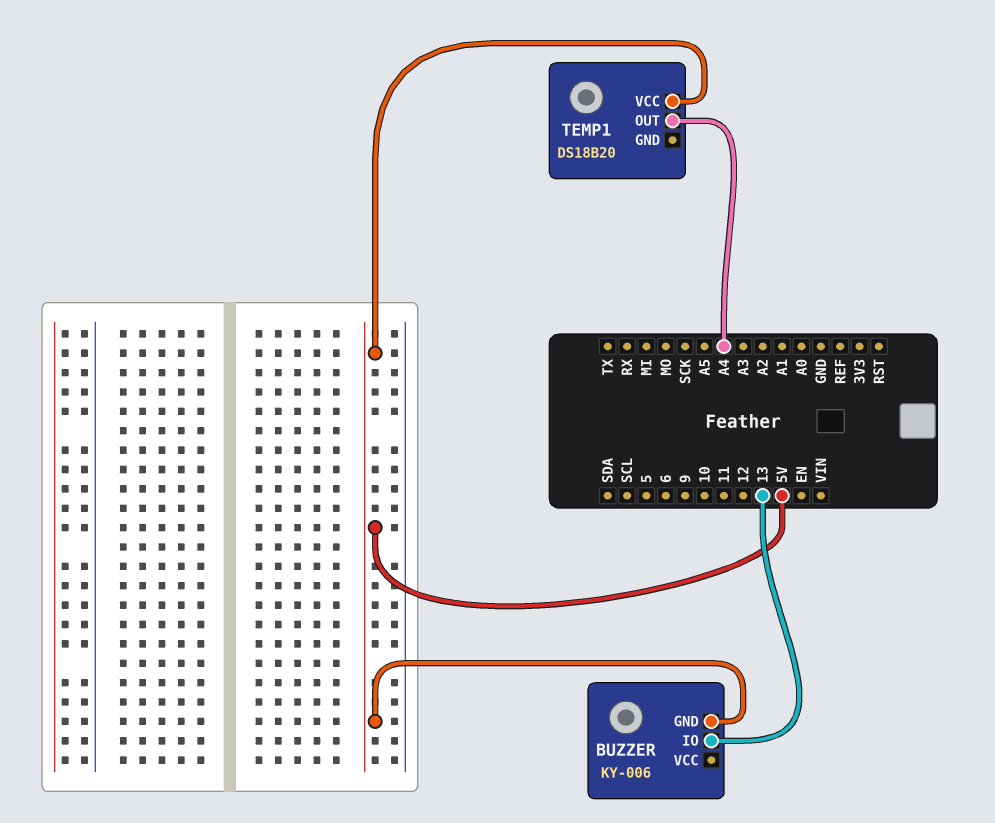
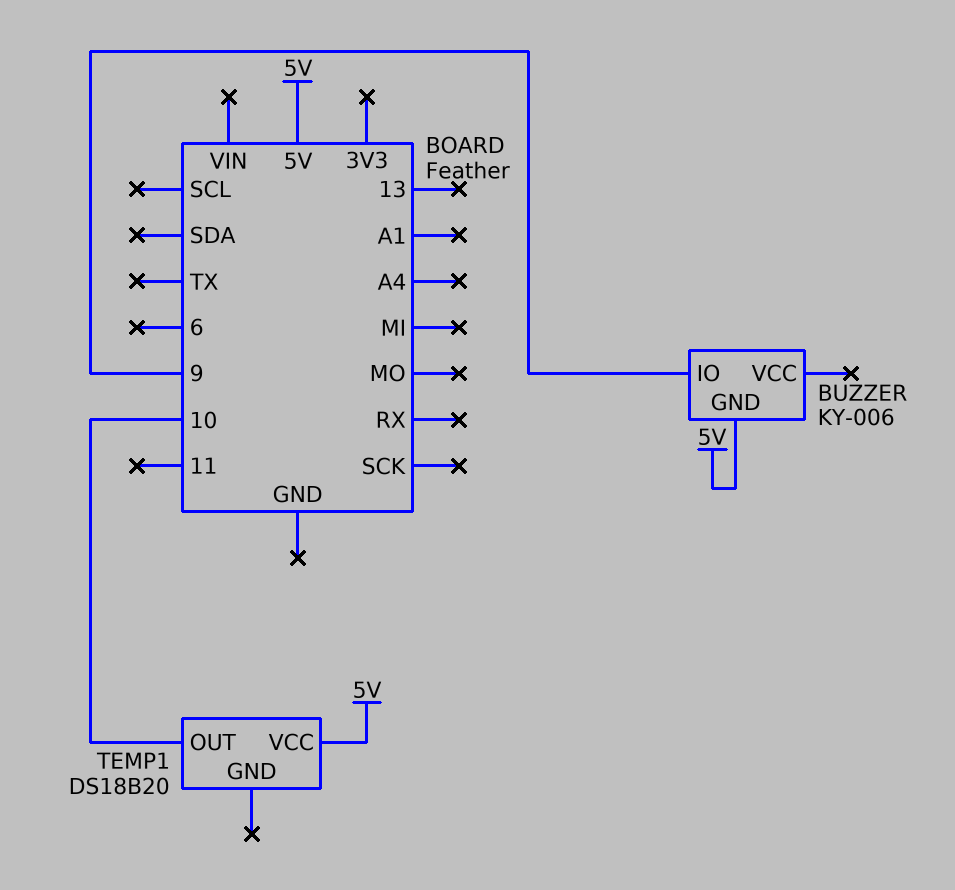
BUZZER pin IO: 13 -> 9
TEMP1 pin OUT: A4 -> 10

